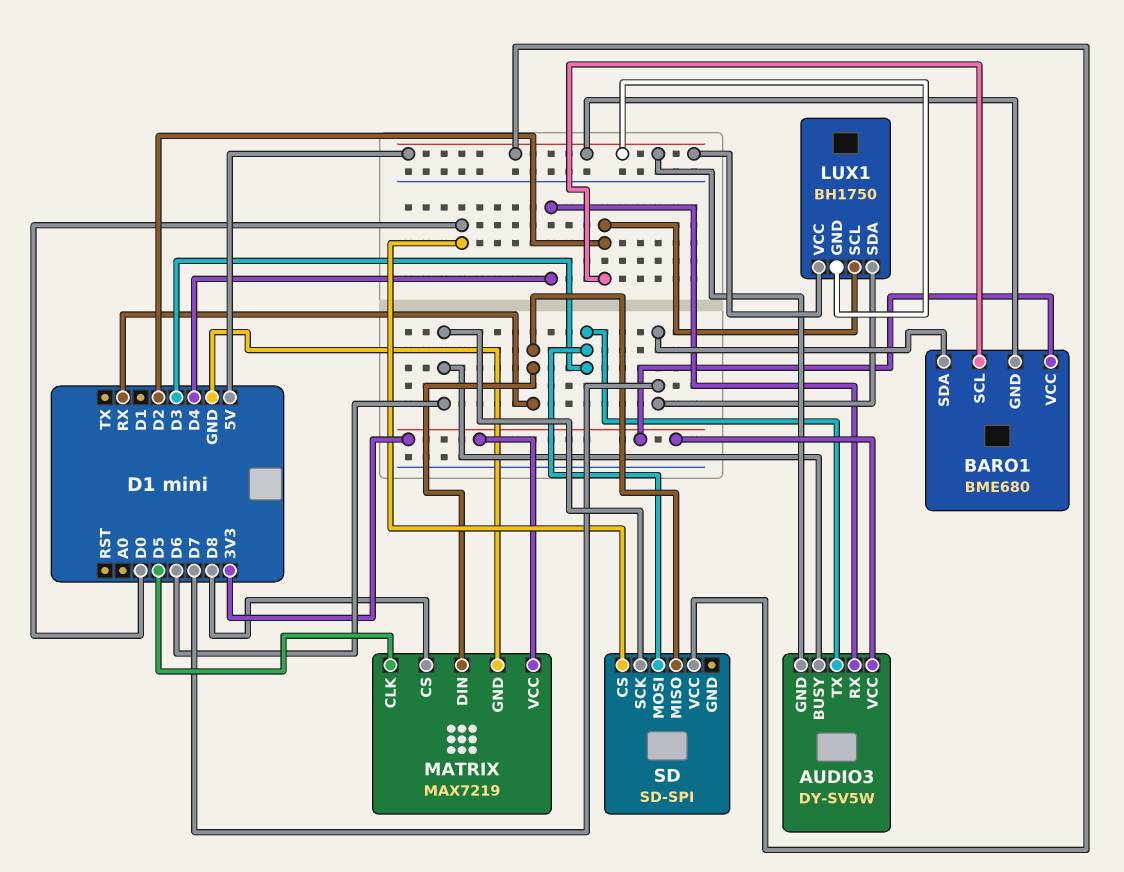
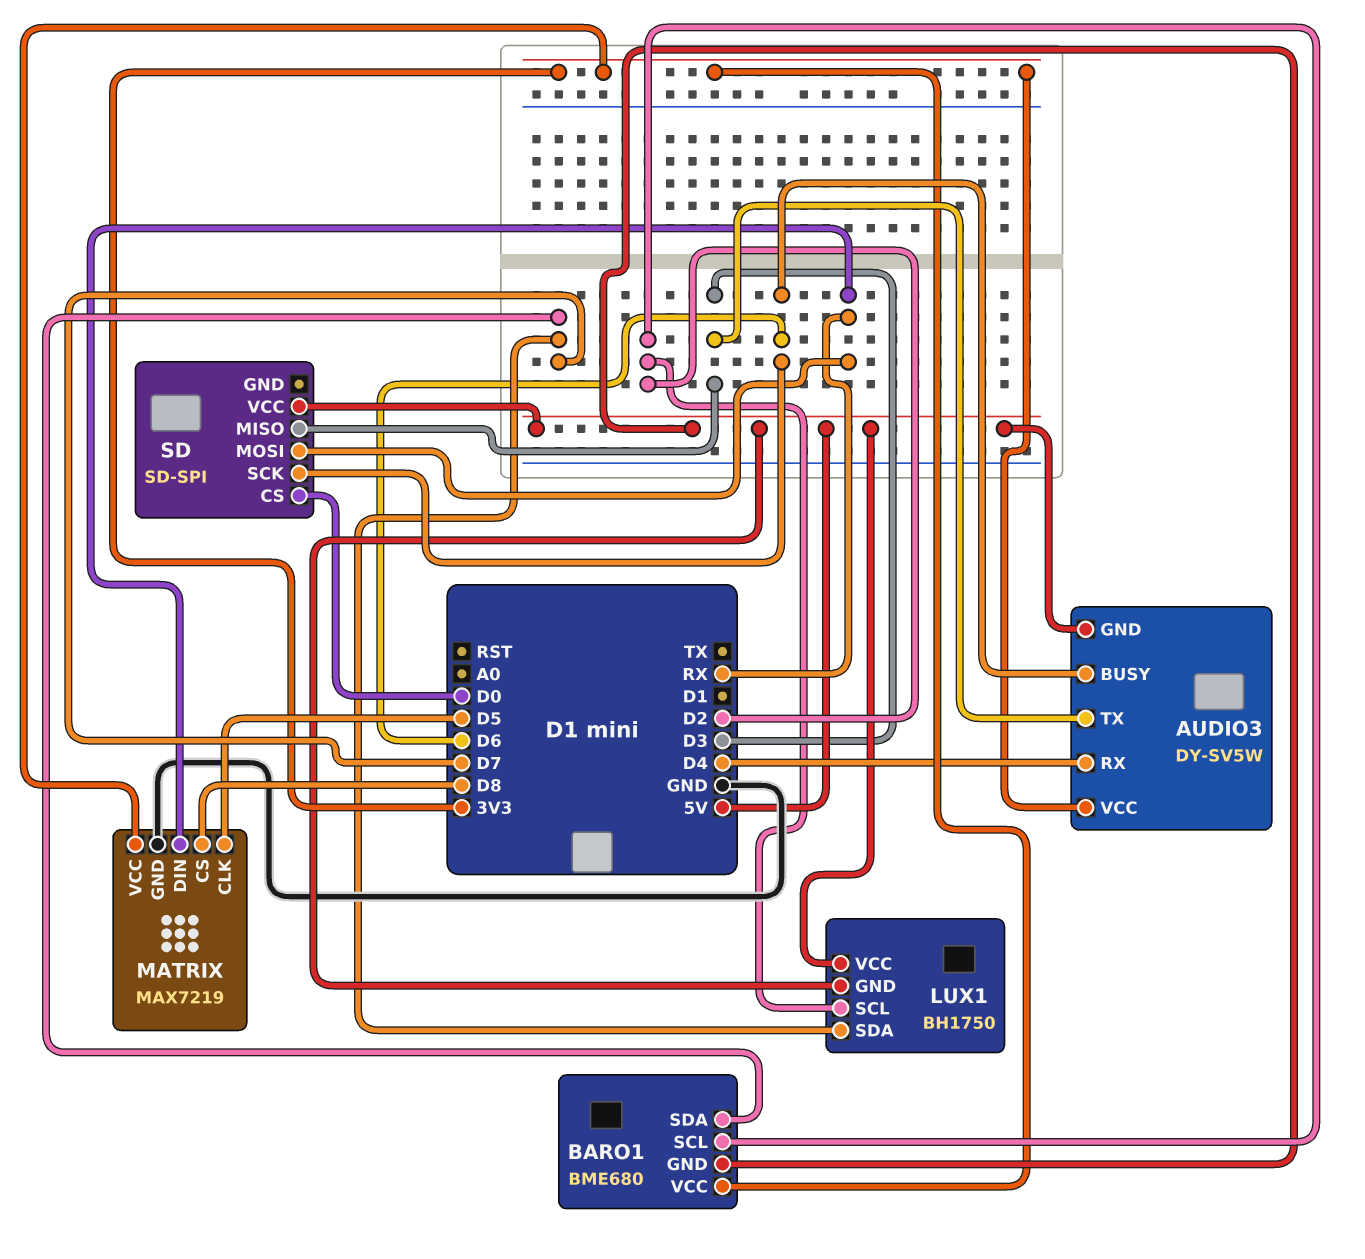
SD pin MISO: RX -> D3
SD pin MOSI: D3 -> RX

